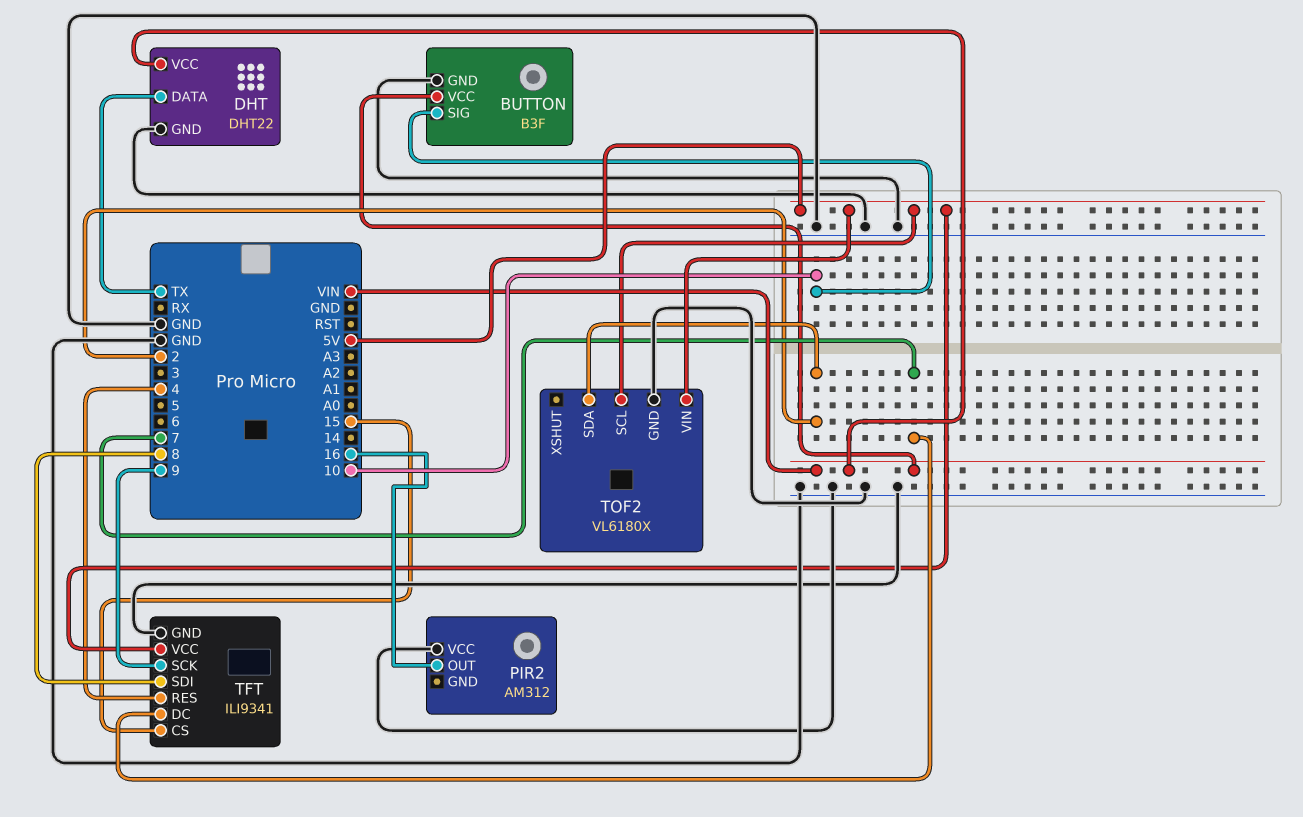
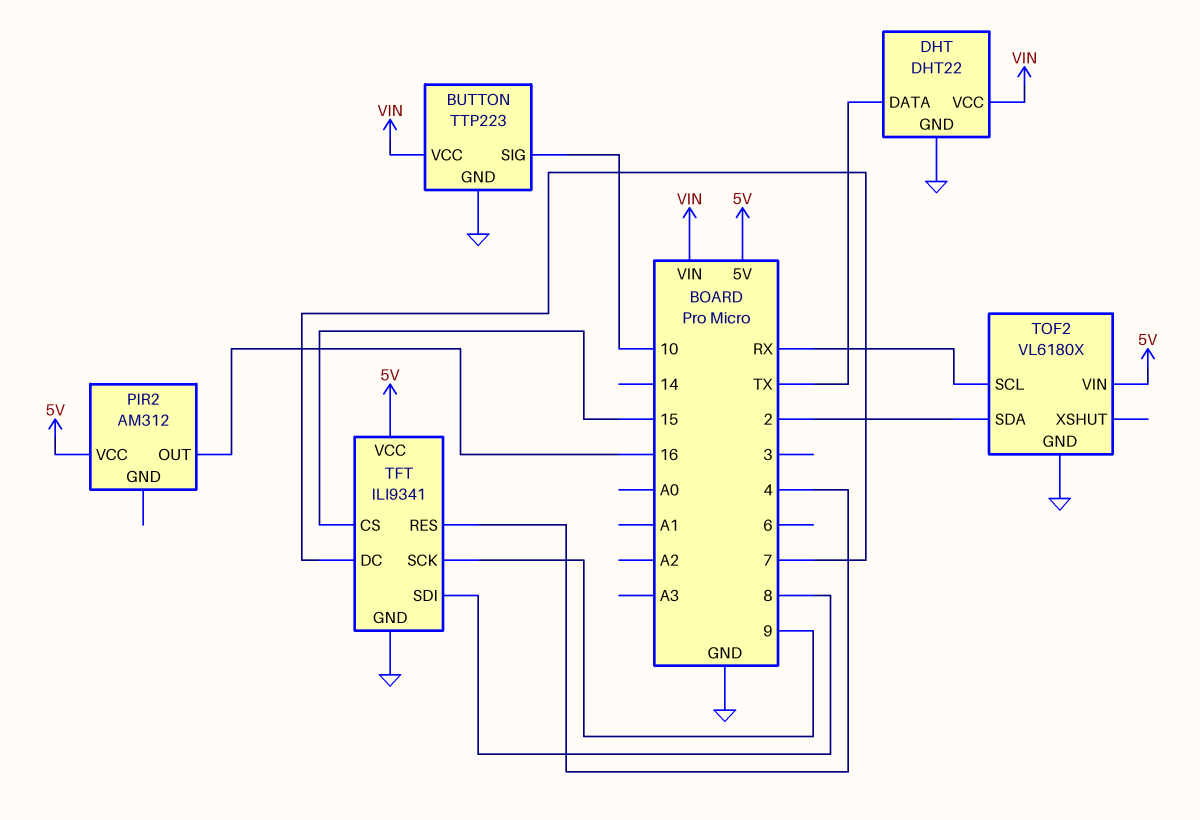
BUTTON: B3F -> TTP223
PIR2 pin VCC: GND -> 5V
TOF2 pin SCL: 5V -> RX

